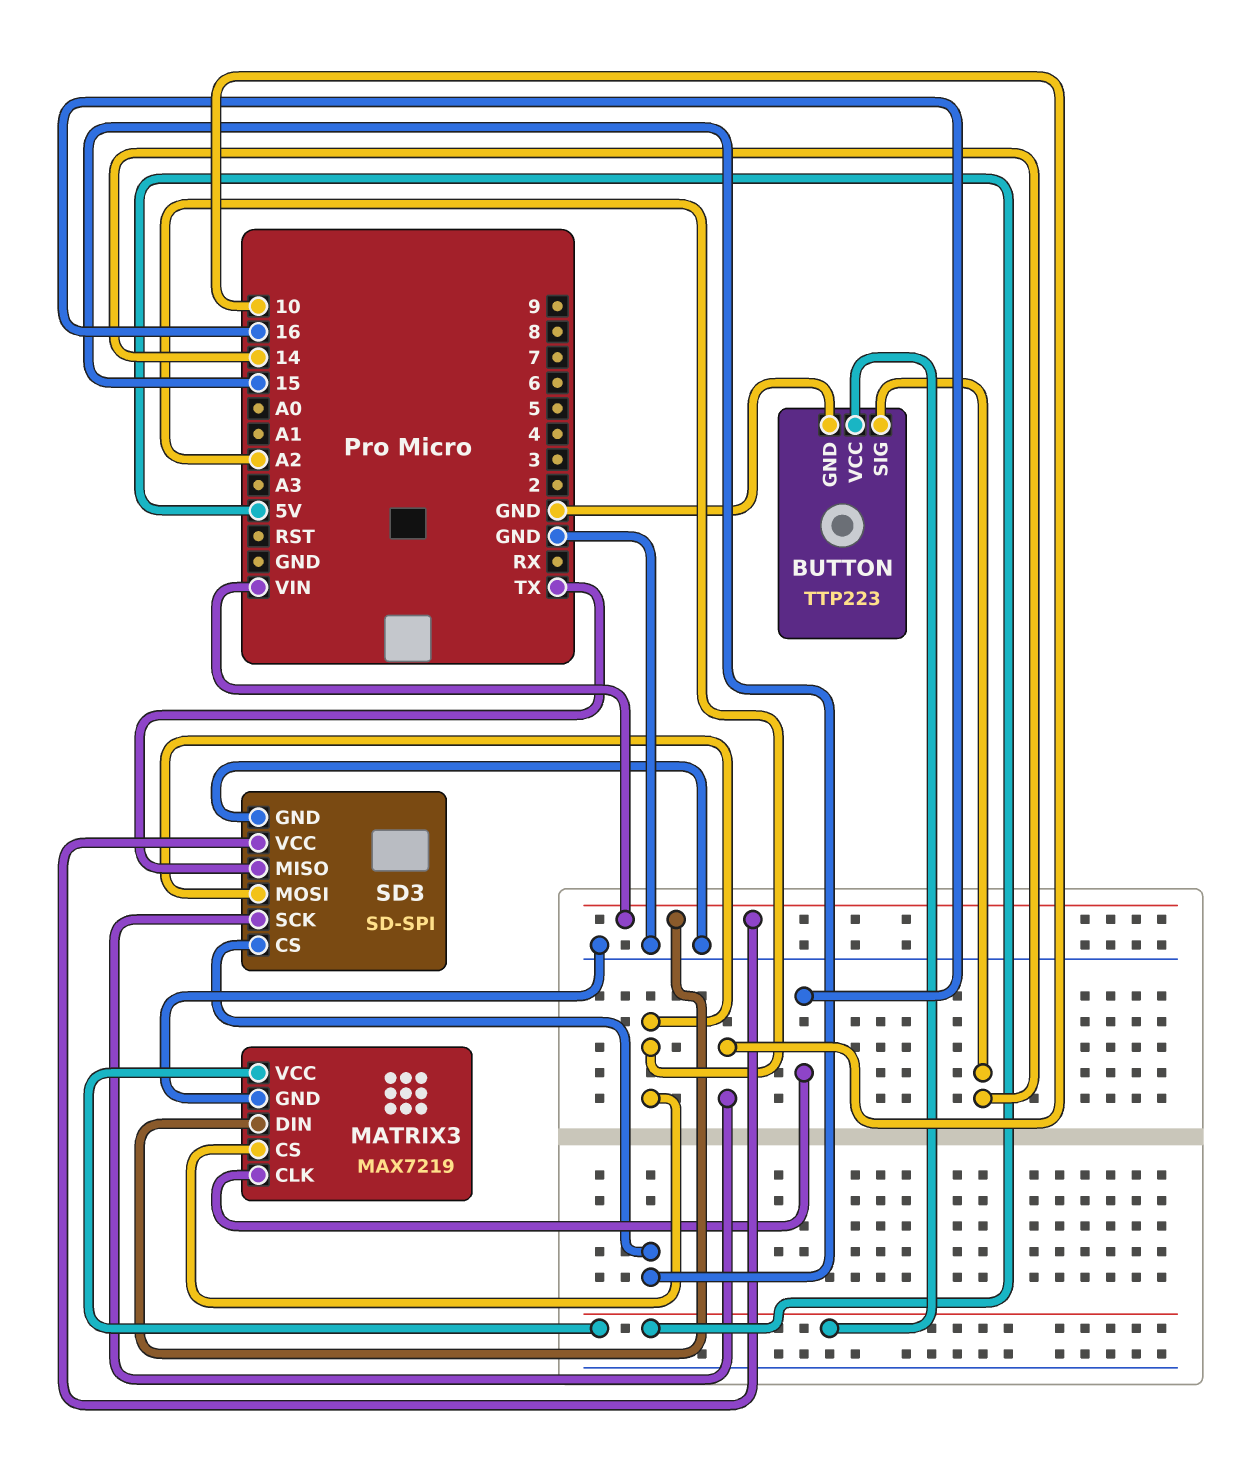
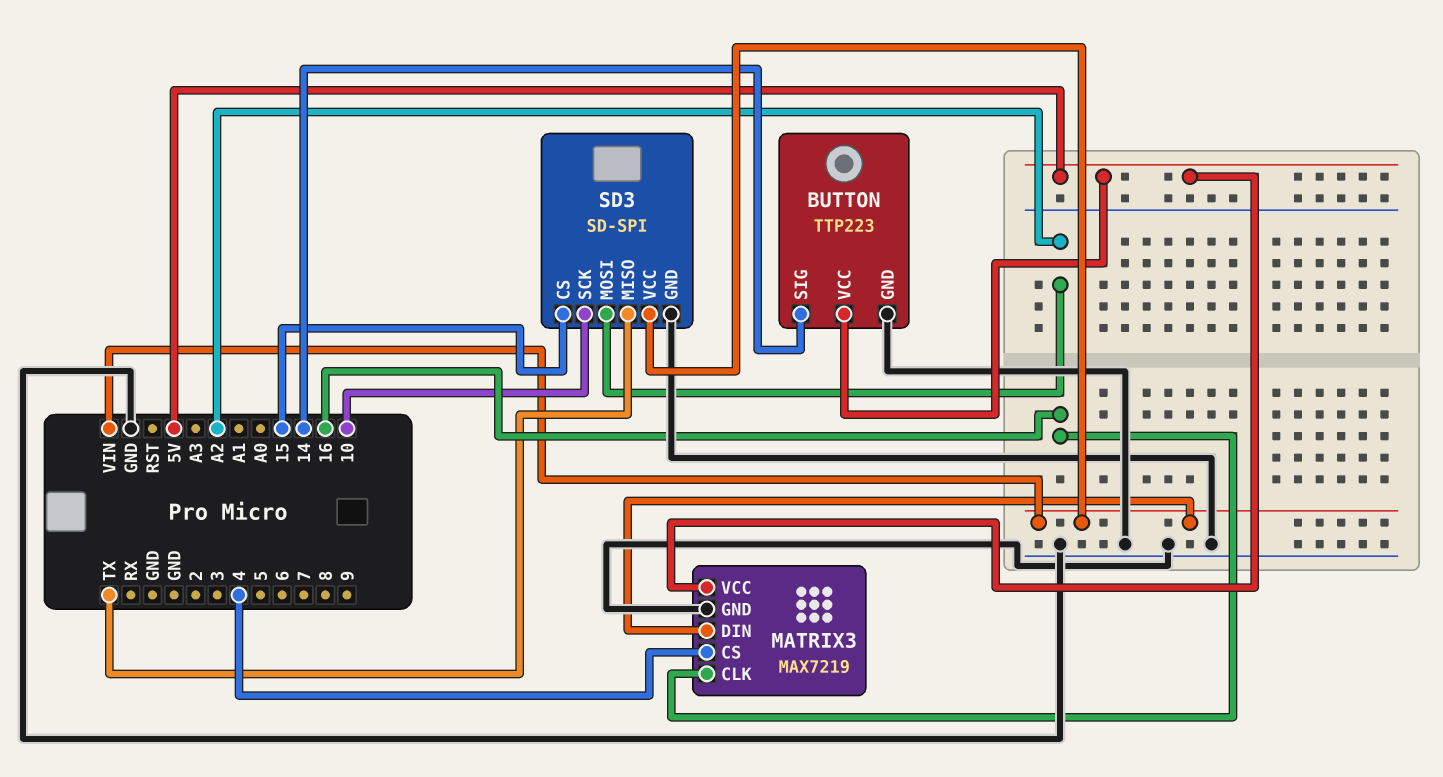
MATRIX3 pin CS: A2 -> 4

